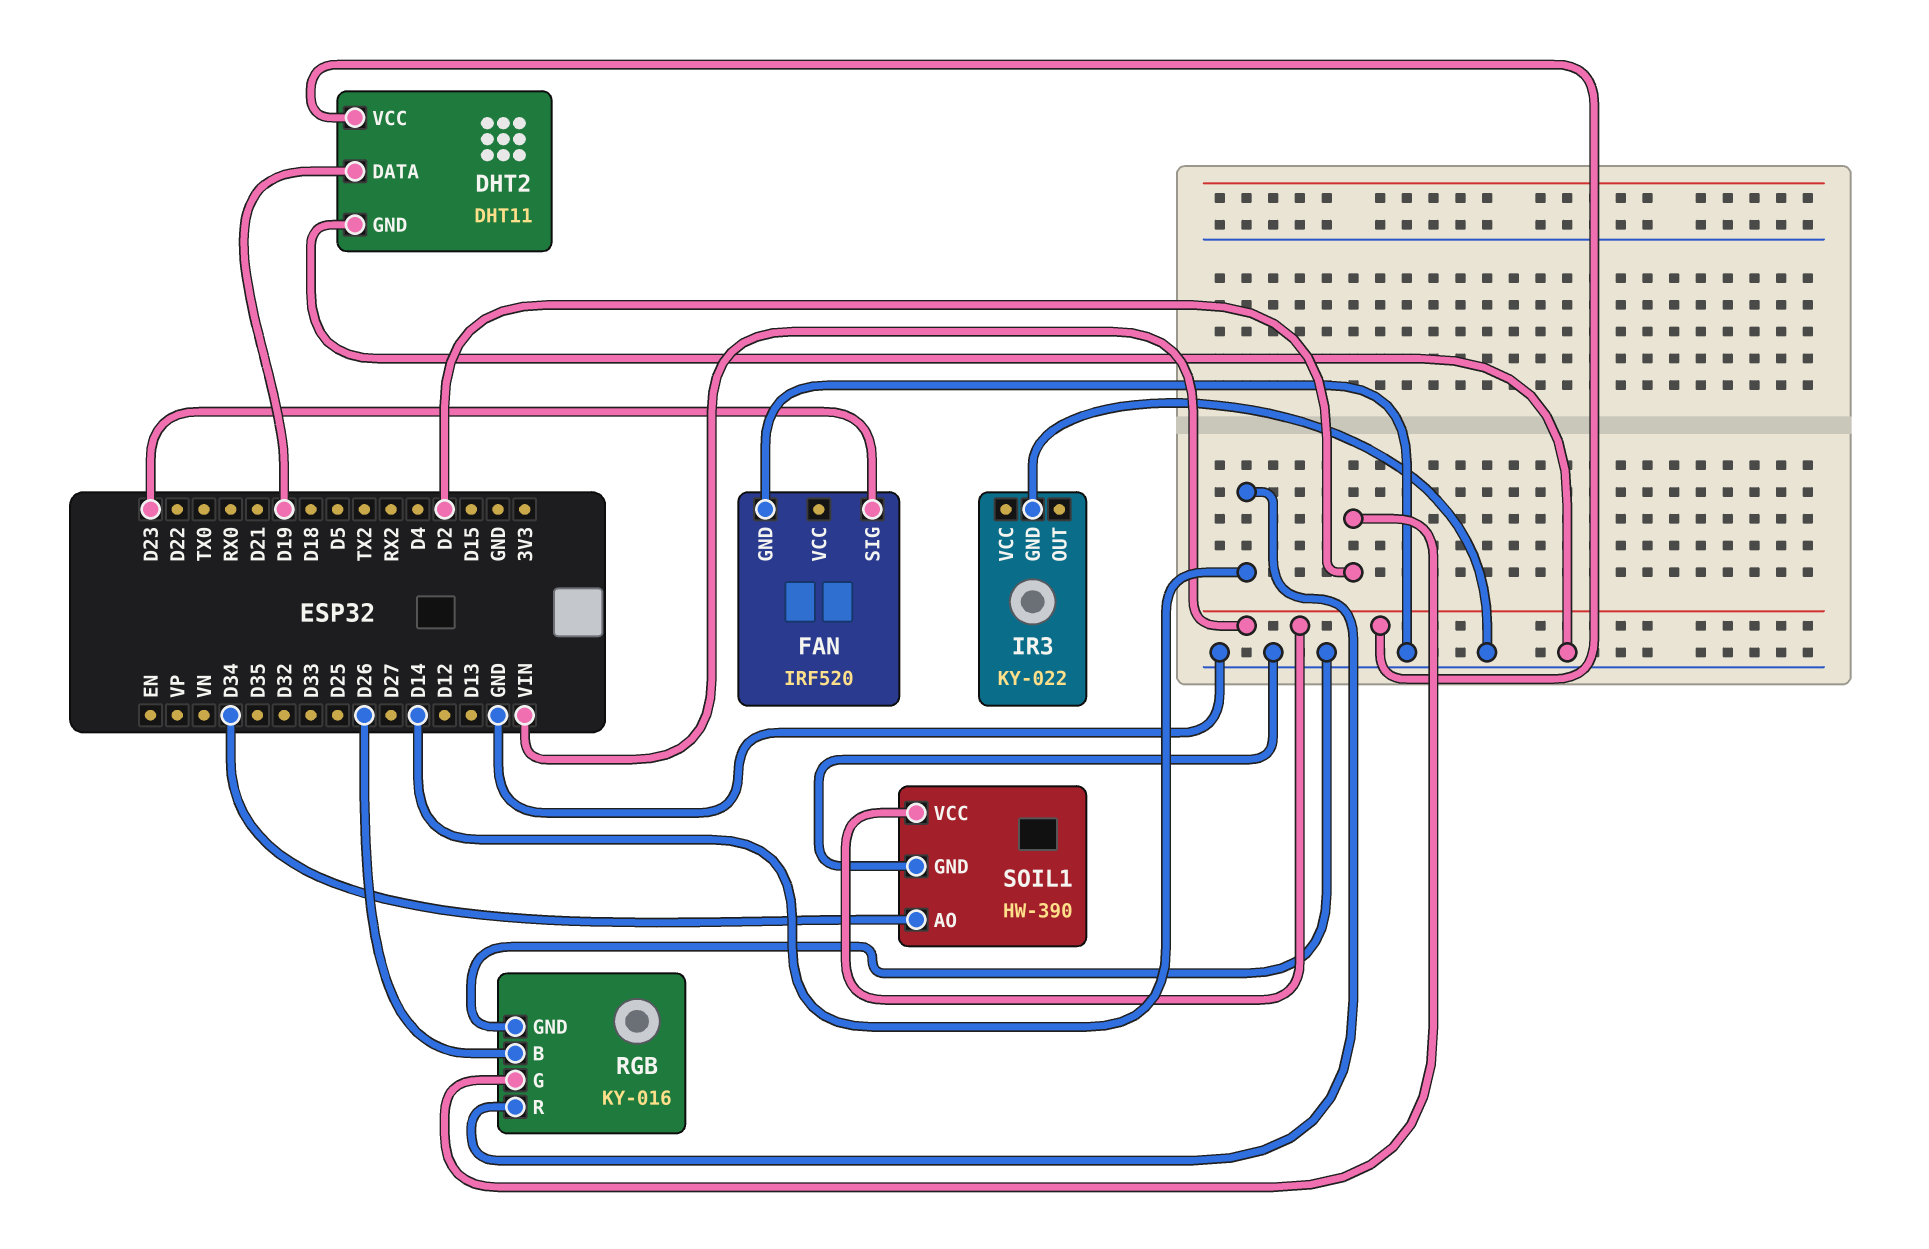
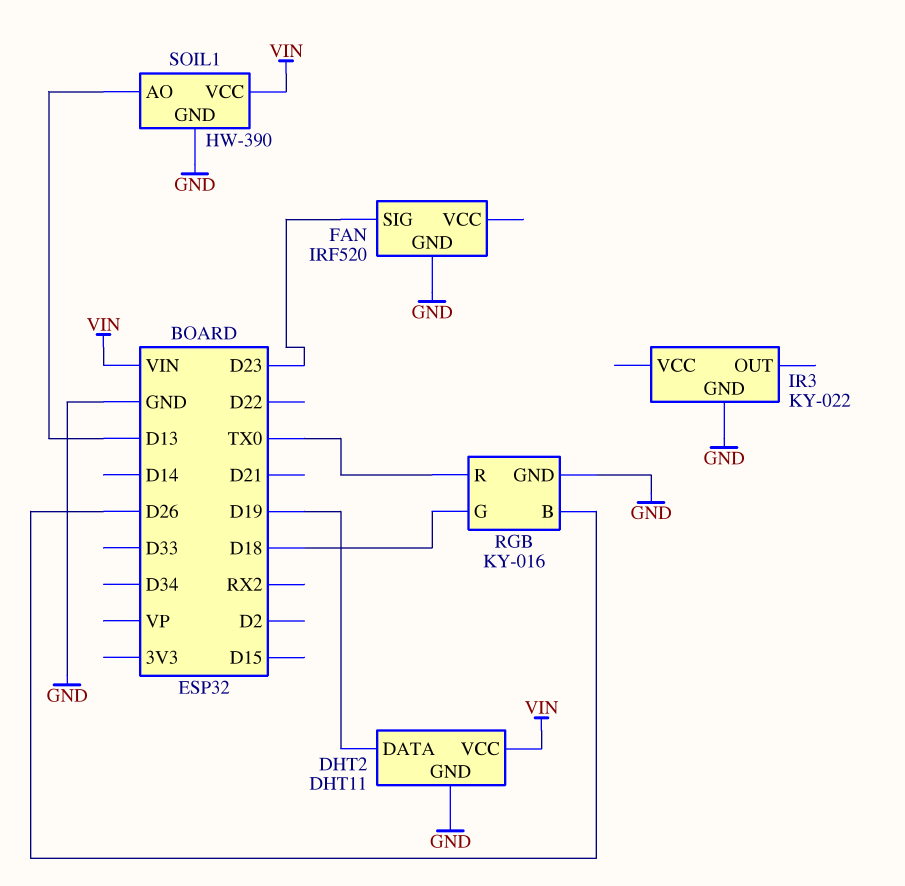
RGB pin G: D2 -> D18
RGB pin R: D14 -> TX0
SOIL1 pin AO: D34 -> D13

